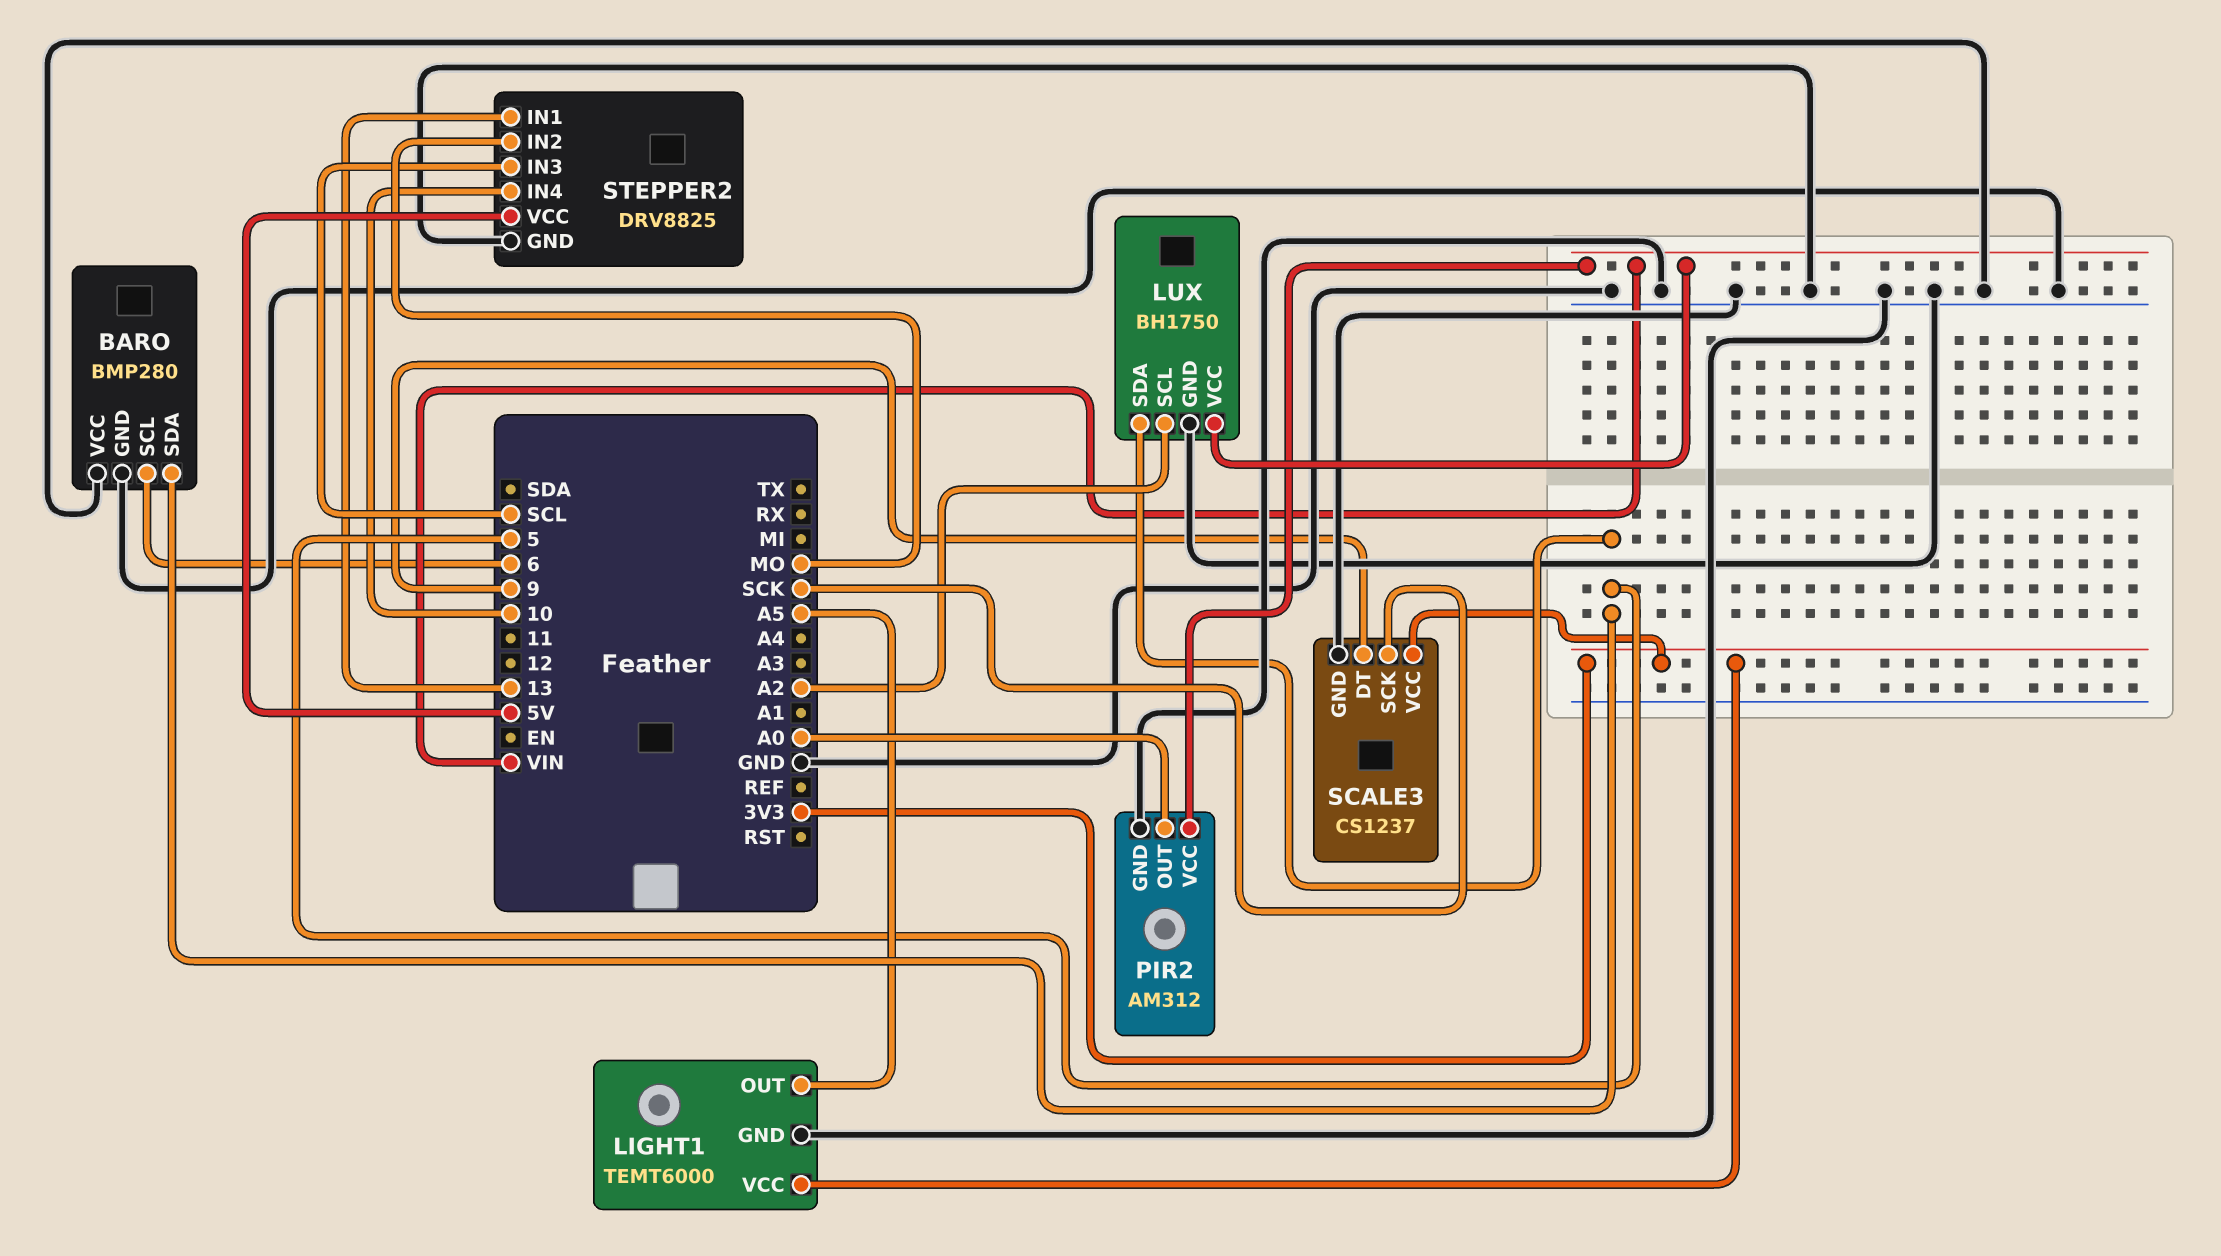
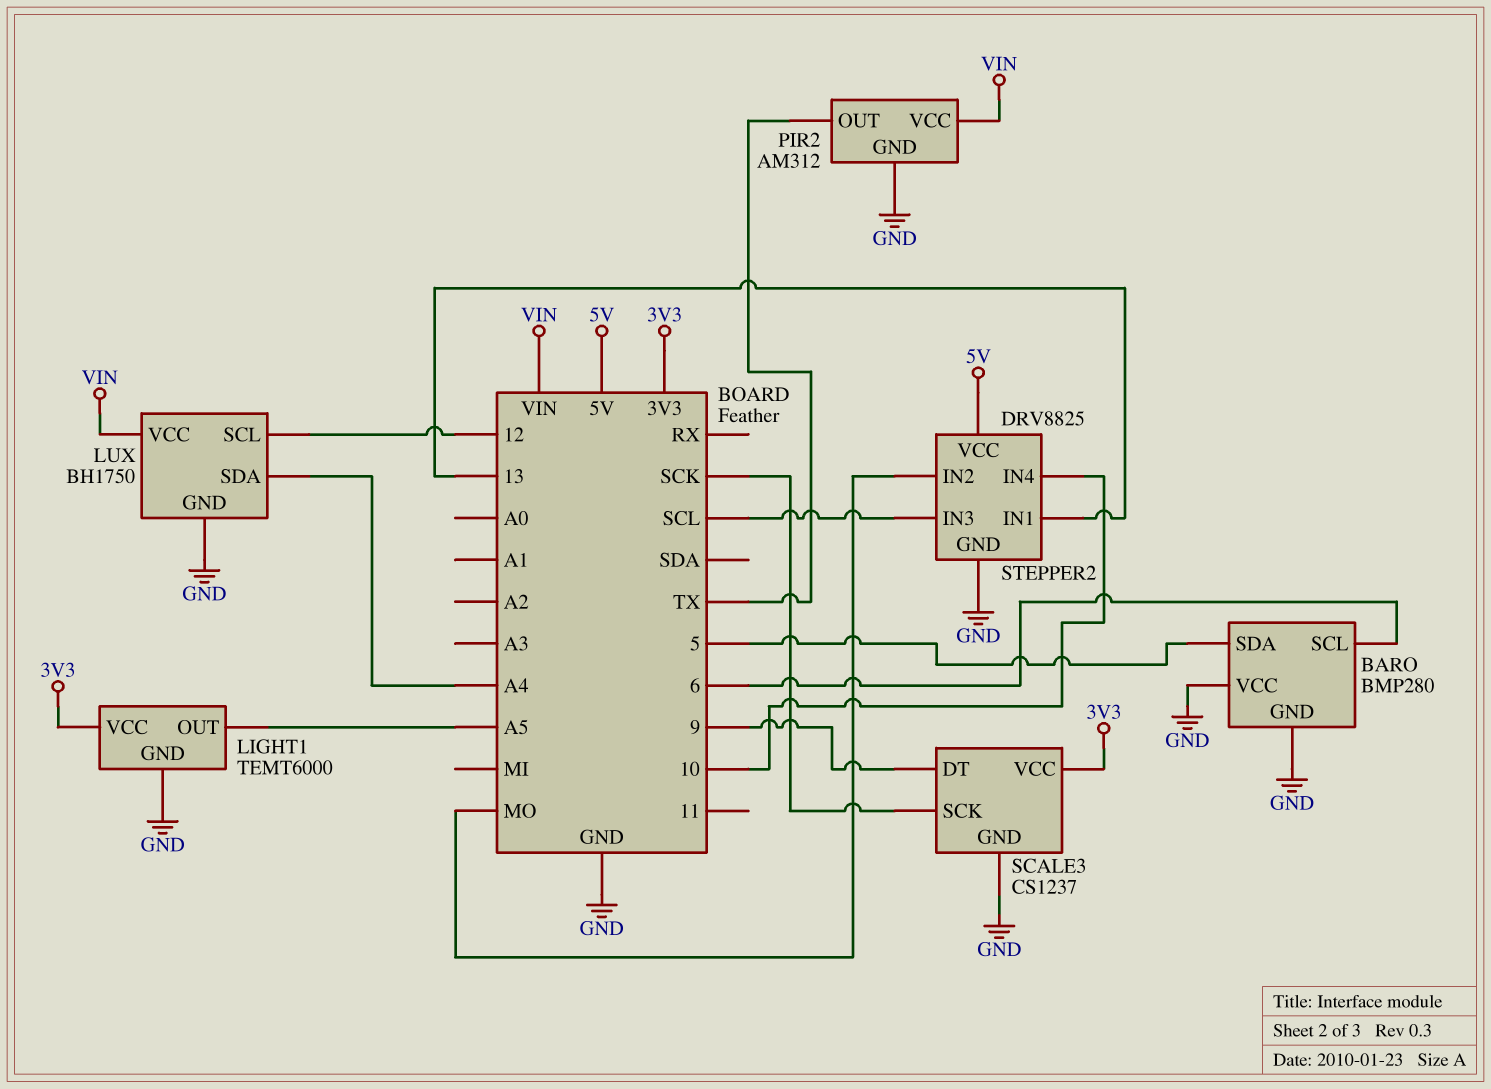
LUX pin SCL: A2 -> 12
LUX pin SDA: 5 -> A4
PIR2 pin OUT: A0 -> TX

